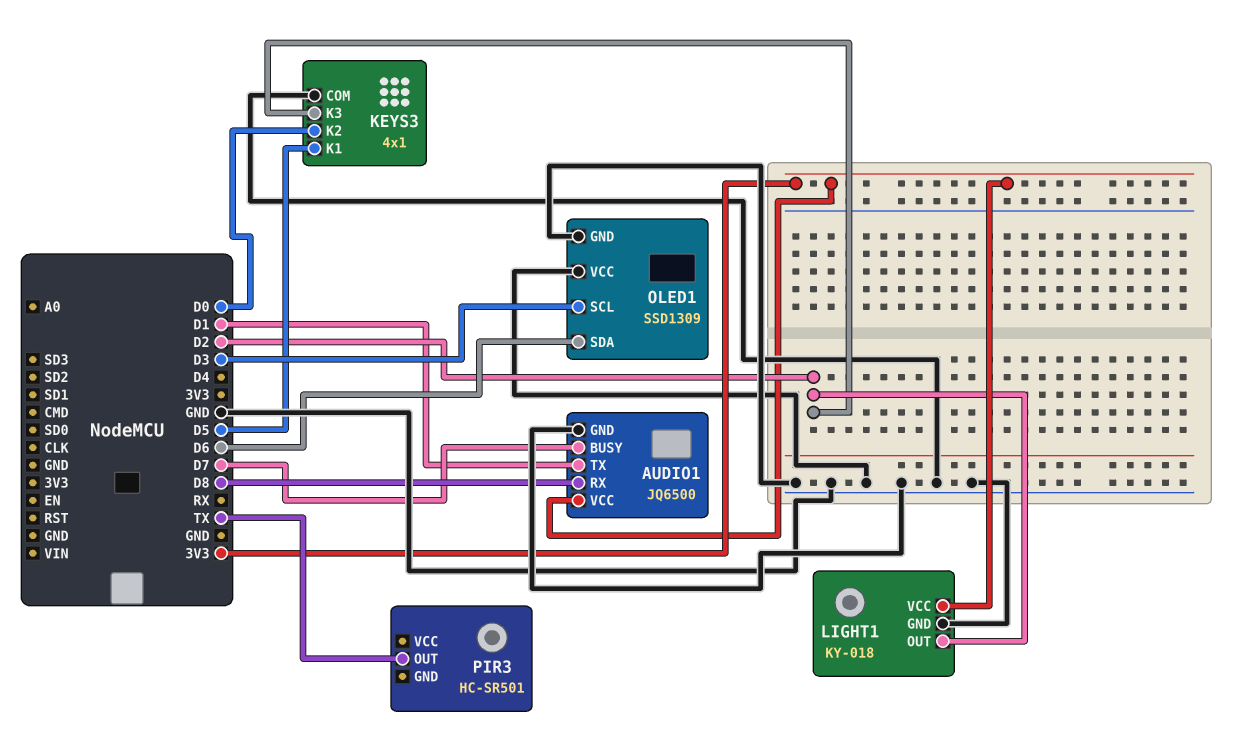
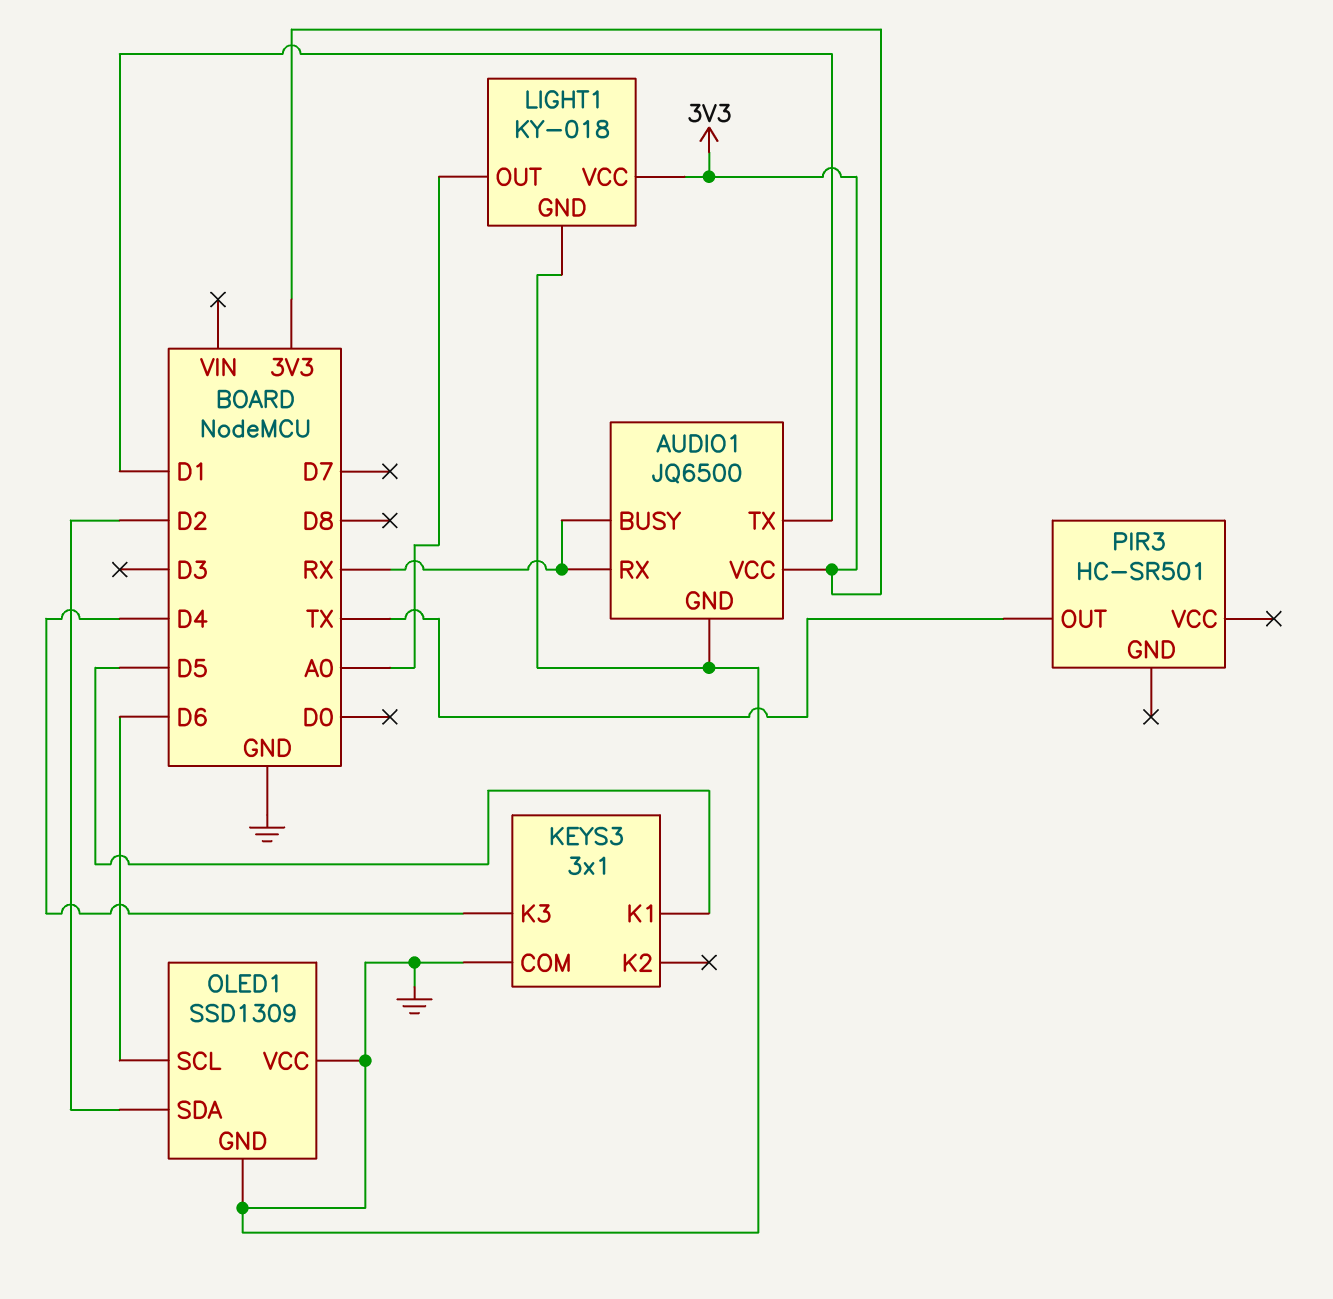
AUDIO1 pin BUSY: D7 -> RX
AUDIO1 pin RX: D8 -> RX
KEYS3: 4x1 -> 3x1
KEYS3 pin K2: D0 -> none
KEYS3 pin K3: D2 -> D4
LIGHT1 pin OUT: D2 -> A0
OLED1 pin SCL: D3 -> D6
OLED1 pin SDA: D6 -> D2

